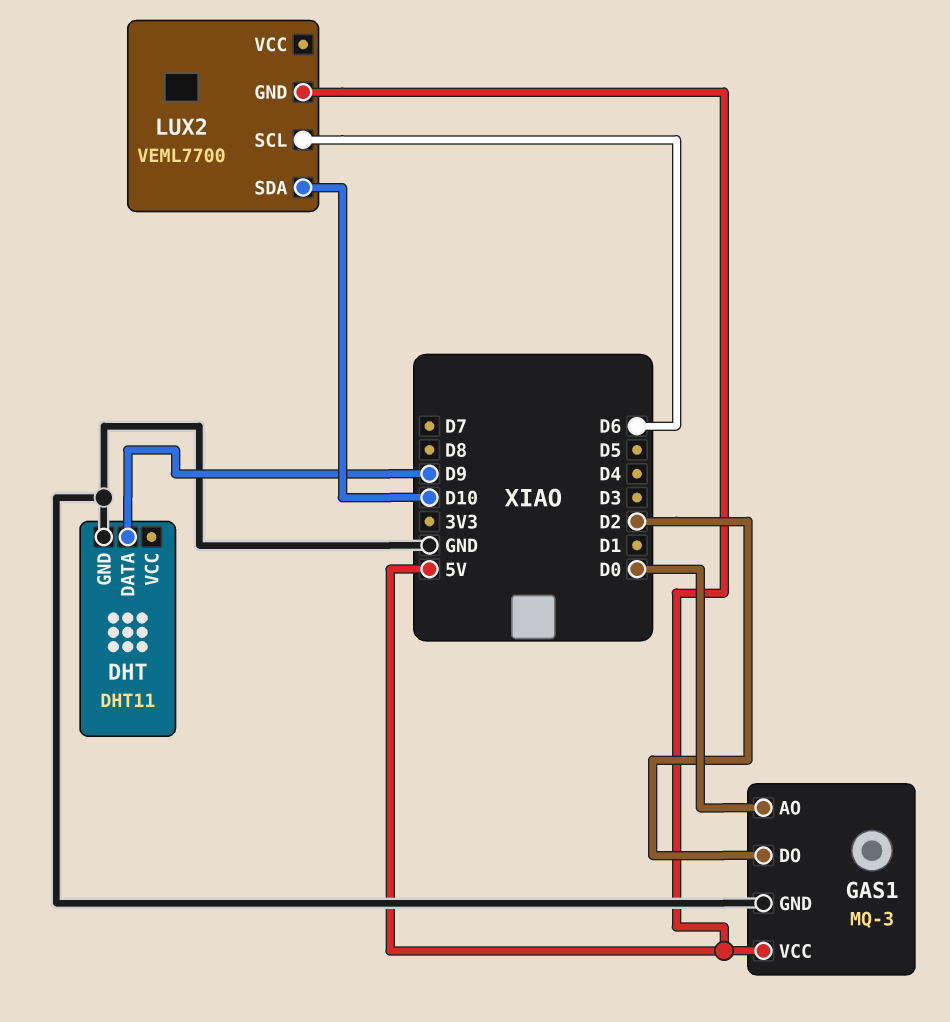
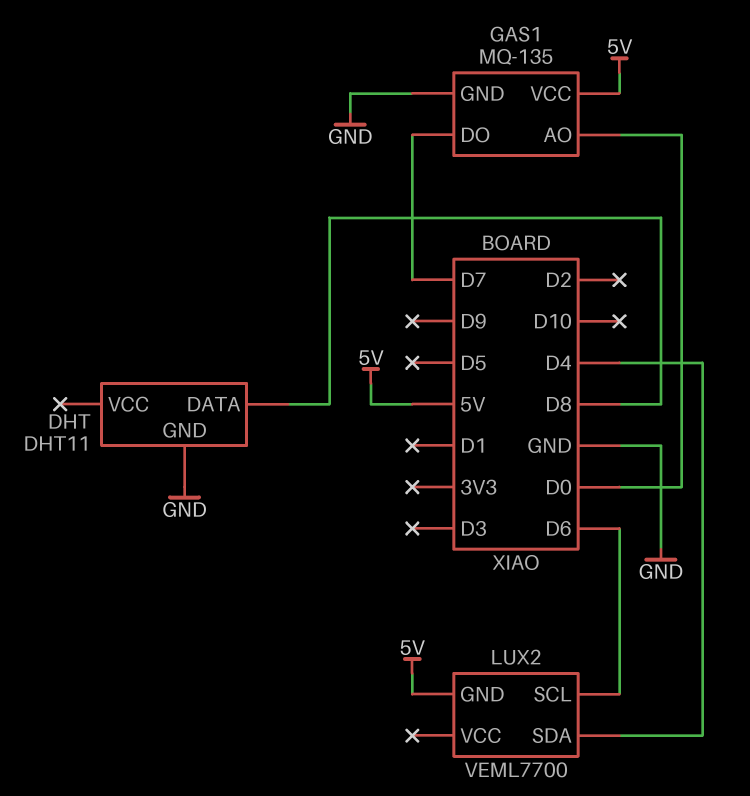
DHT pin DATA: D9 -> D8
GAS1: MQ-3 -> MQ-135
GAS1 pin DO: D2 -> D7
LUX2 pin SDA: D10 -> D4

